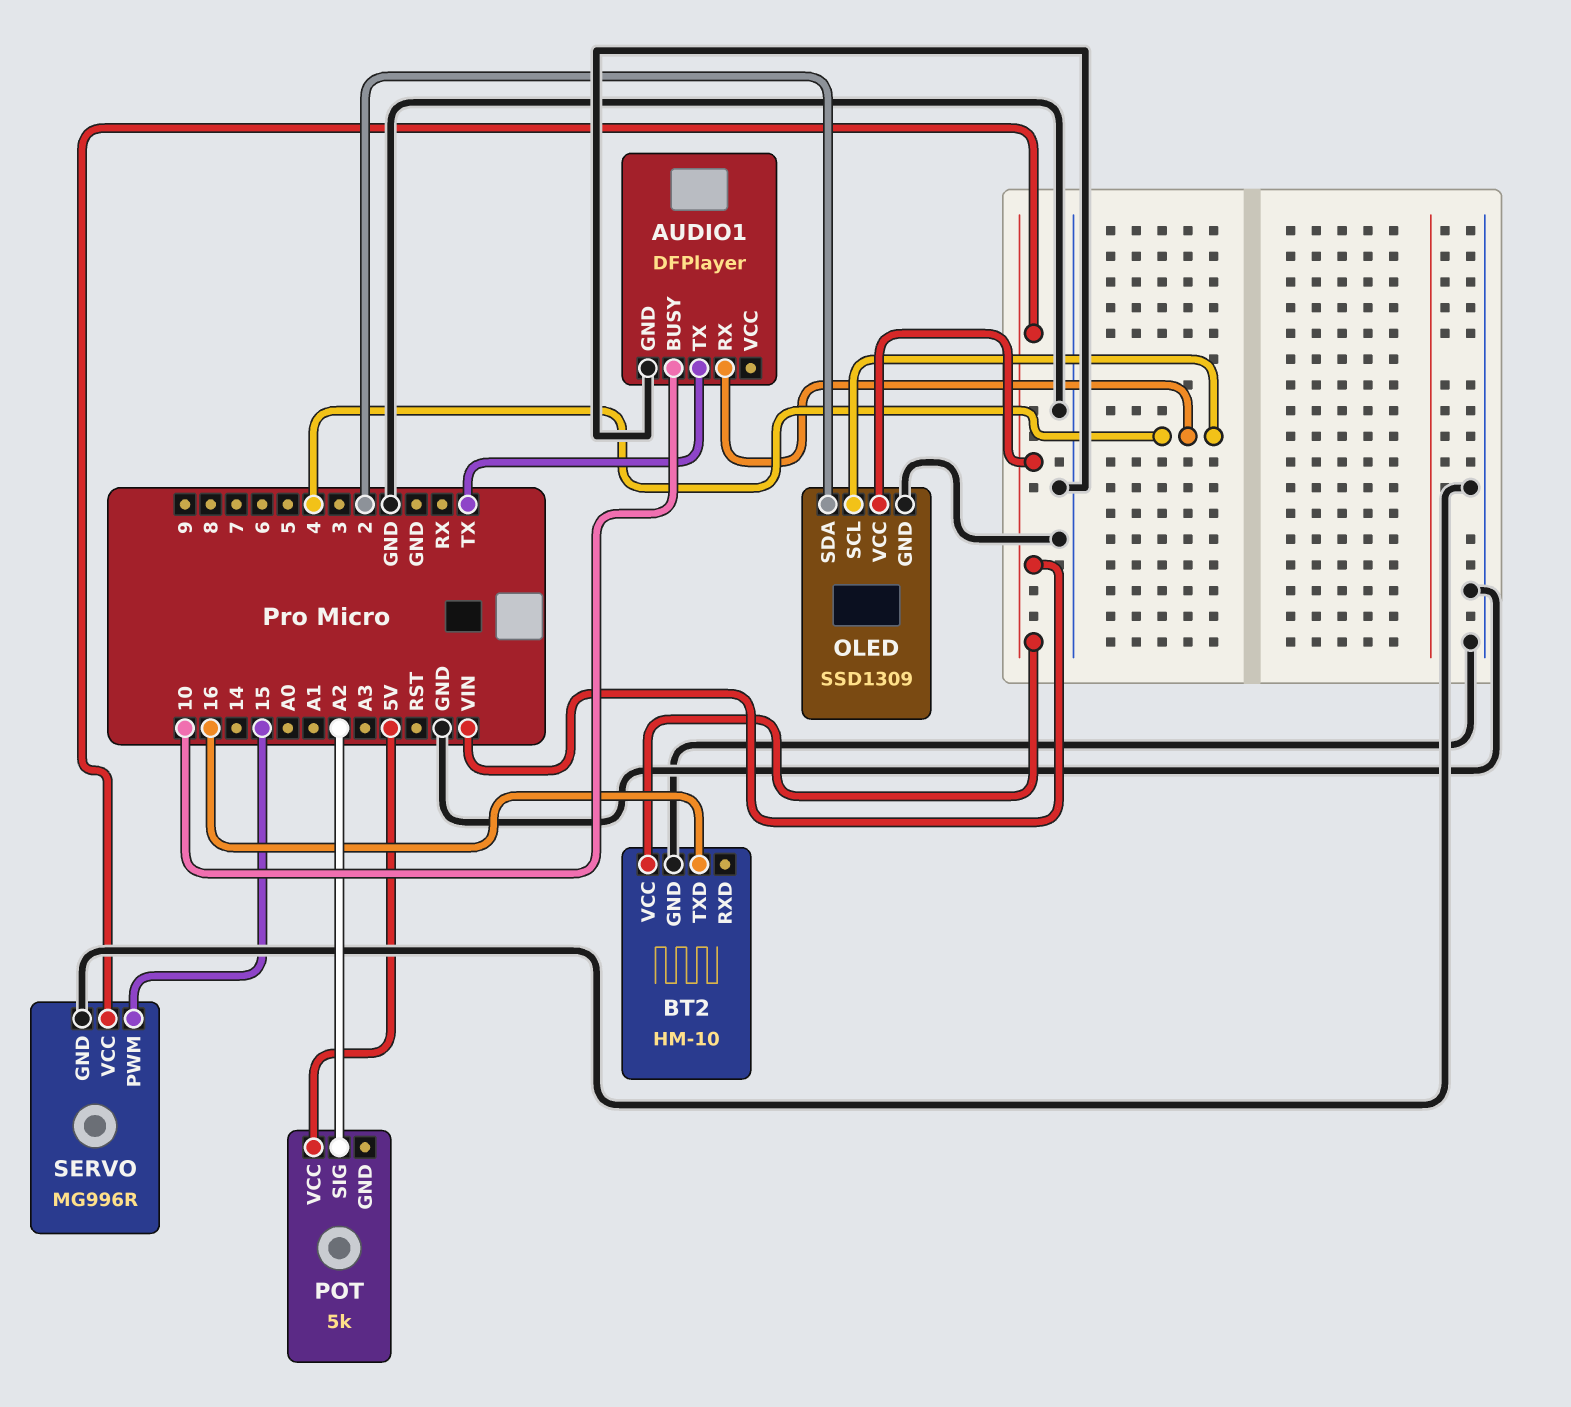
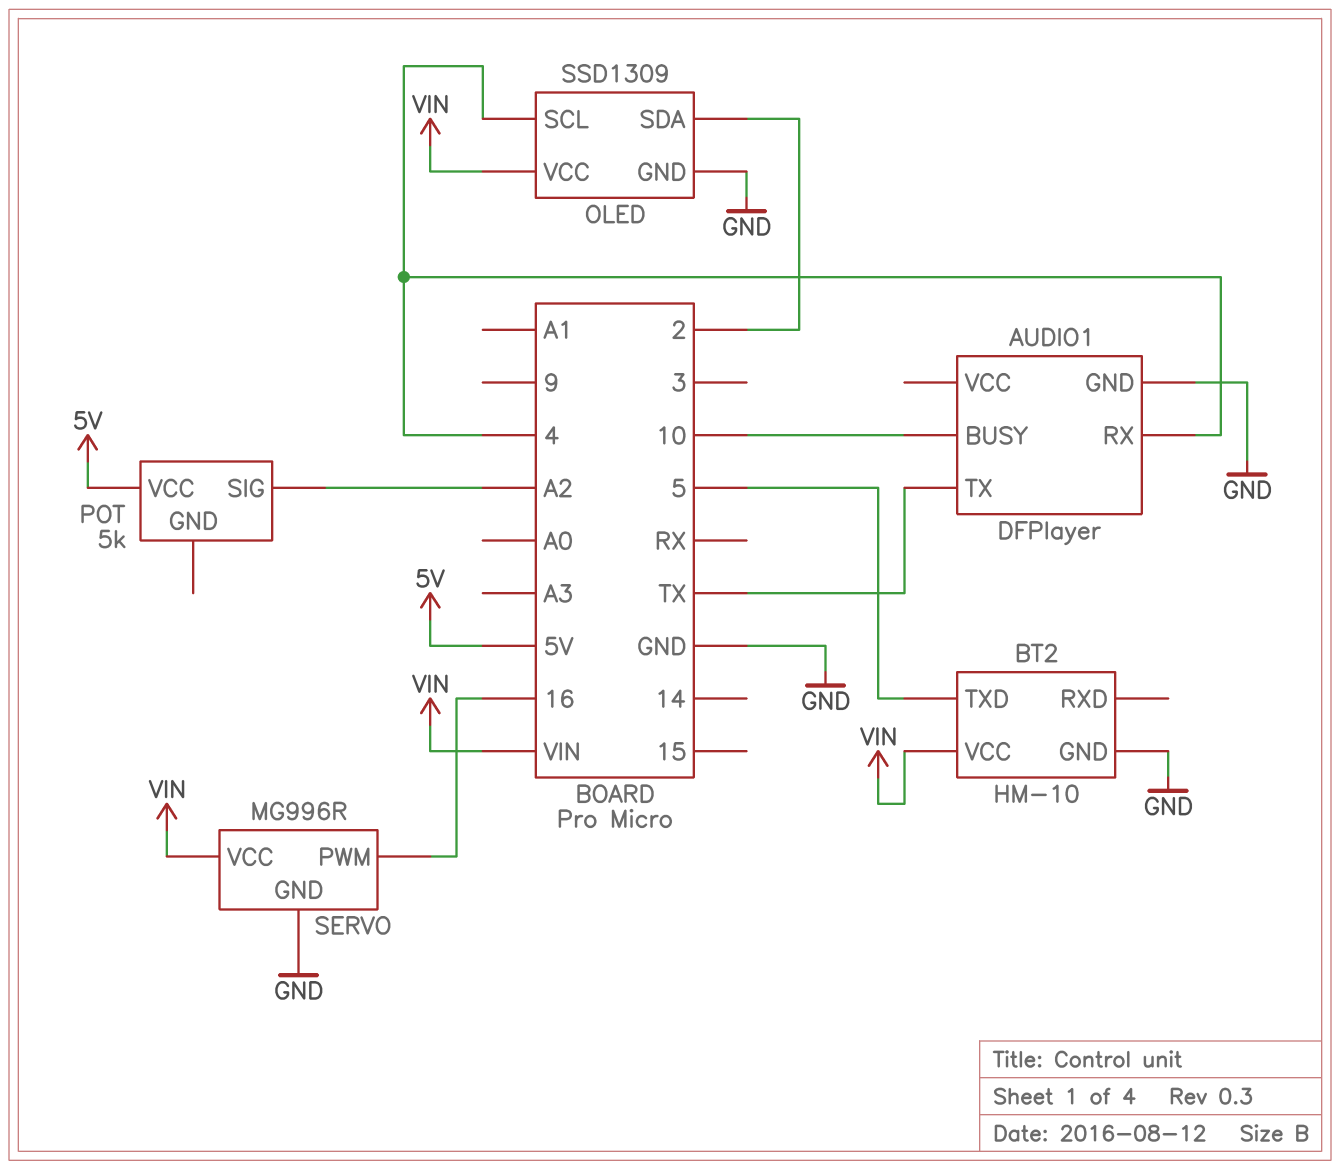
BT2 pin TXD: 16 -> 5
SERVO pin PWM: 15 -> 16

